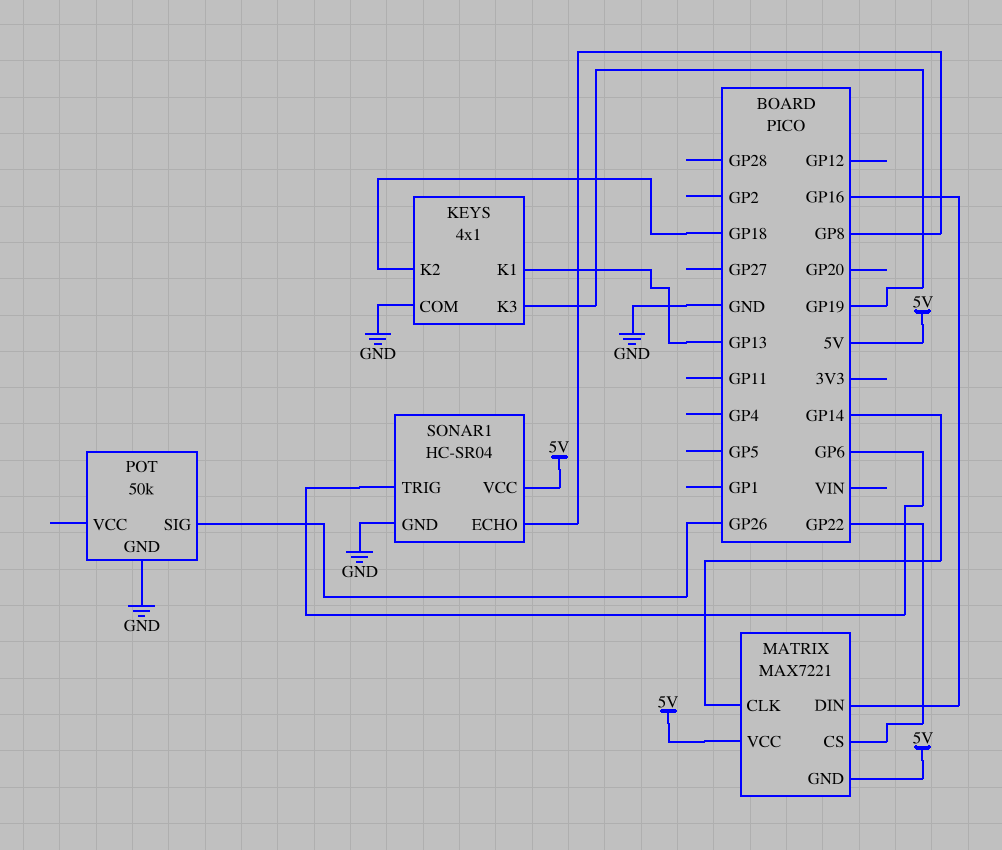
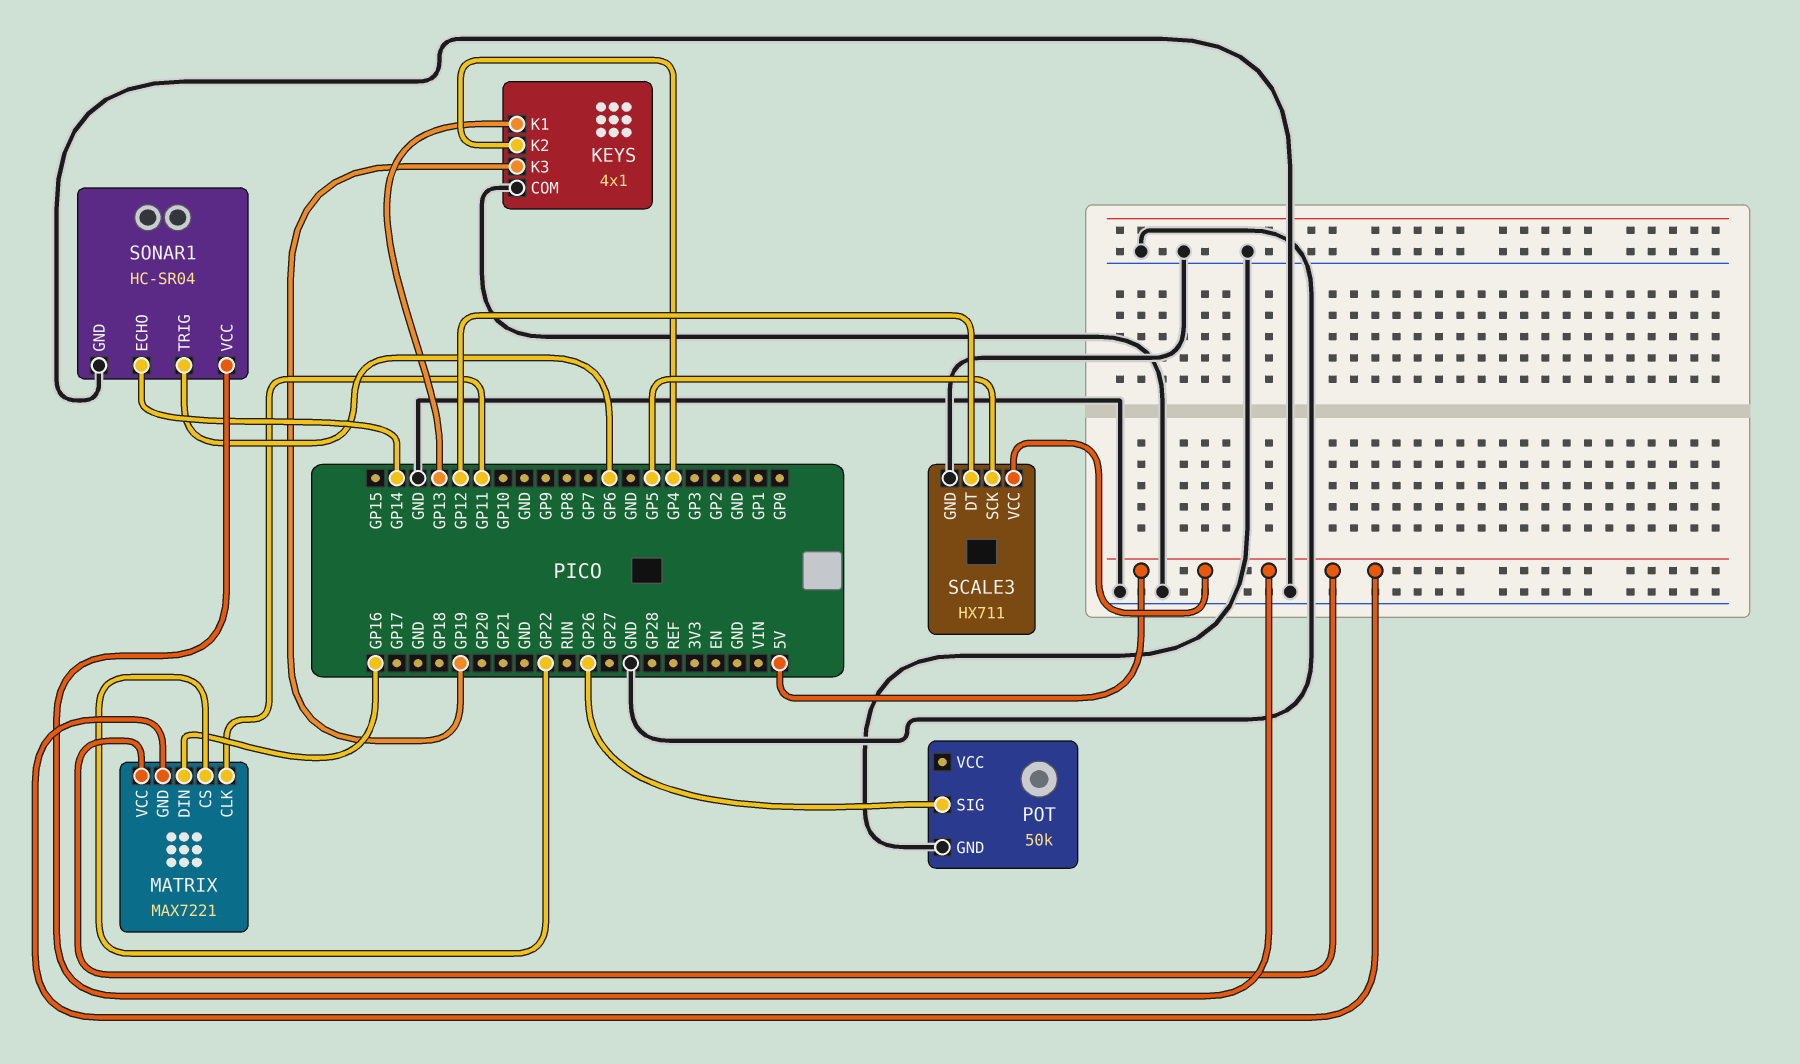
KEYS pin K2: GP18 -> GP4
MATRIX pin CLK: GP14 -> GP11
SCALE3: none -> HX711
SCALE3 pin DT: none -> GP12
SCALE3 pin GND: none -> GND
SCALE3 pin SCK: none -> GP5
SCALE3 pin VCC: none -> 5V
SONAR1 pin ECHO: GP8 -> GP14

